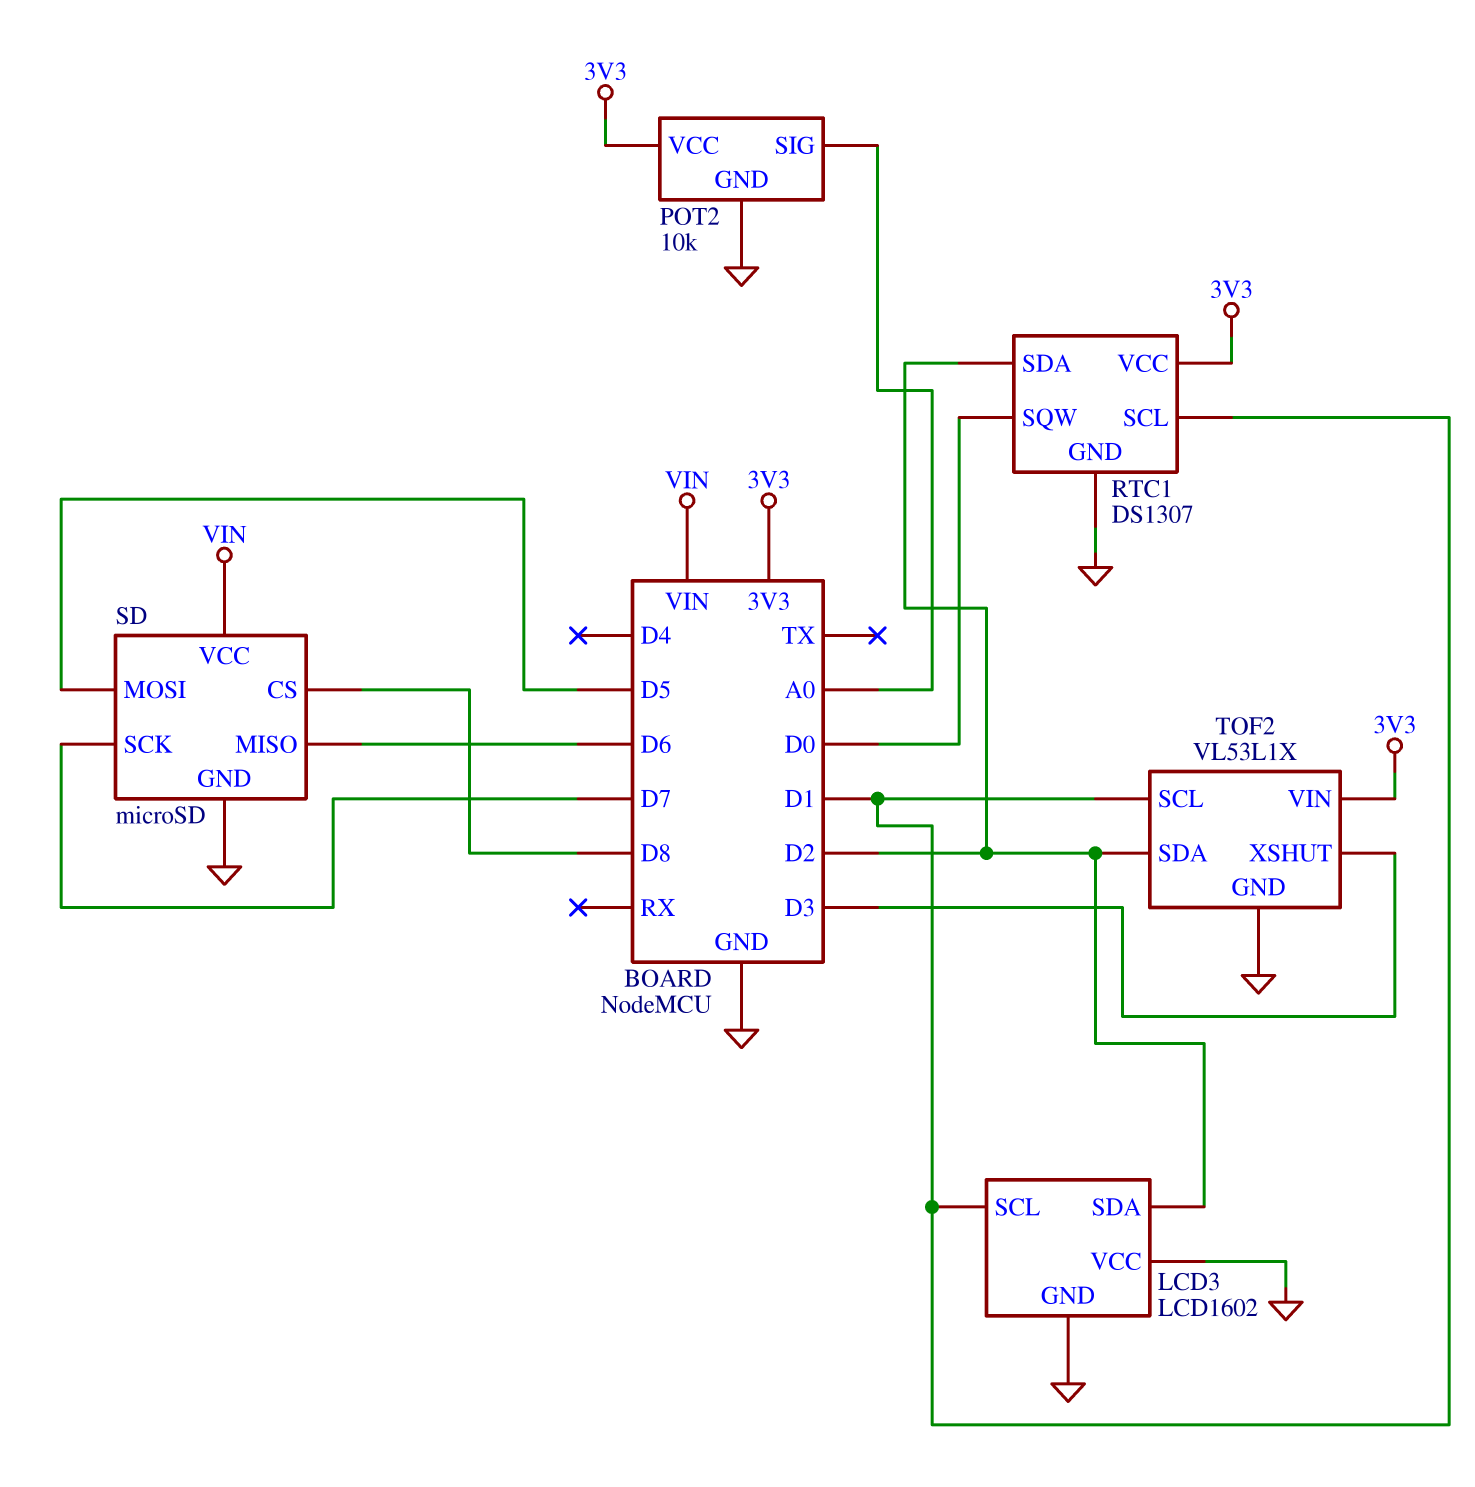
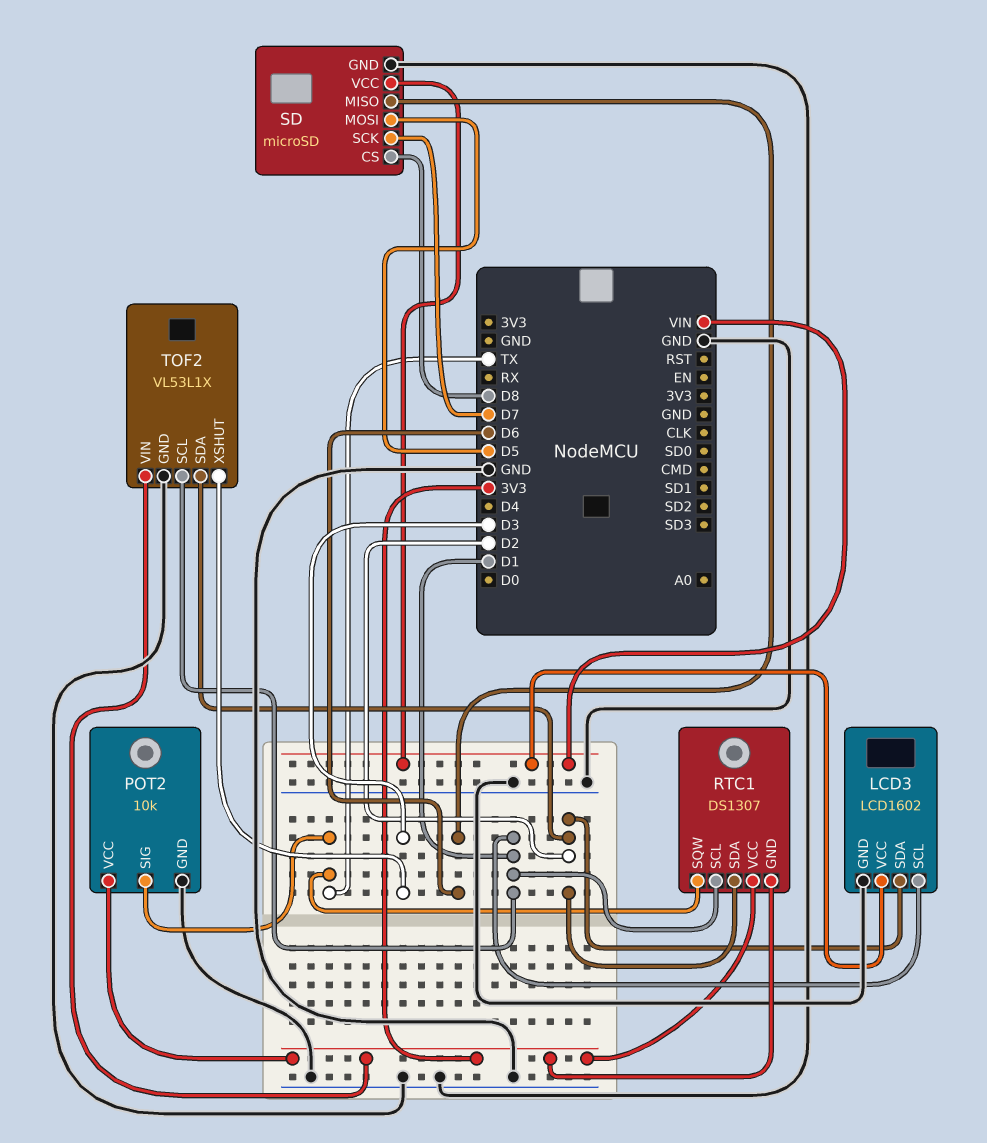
LCD3 pin VCC: GND -> VIN
POT2 pin SIG: A0 -> TX
RTC1 pin GND: GND -> 3V3
RTC1 pin SQW: D0 -> TX

